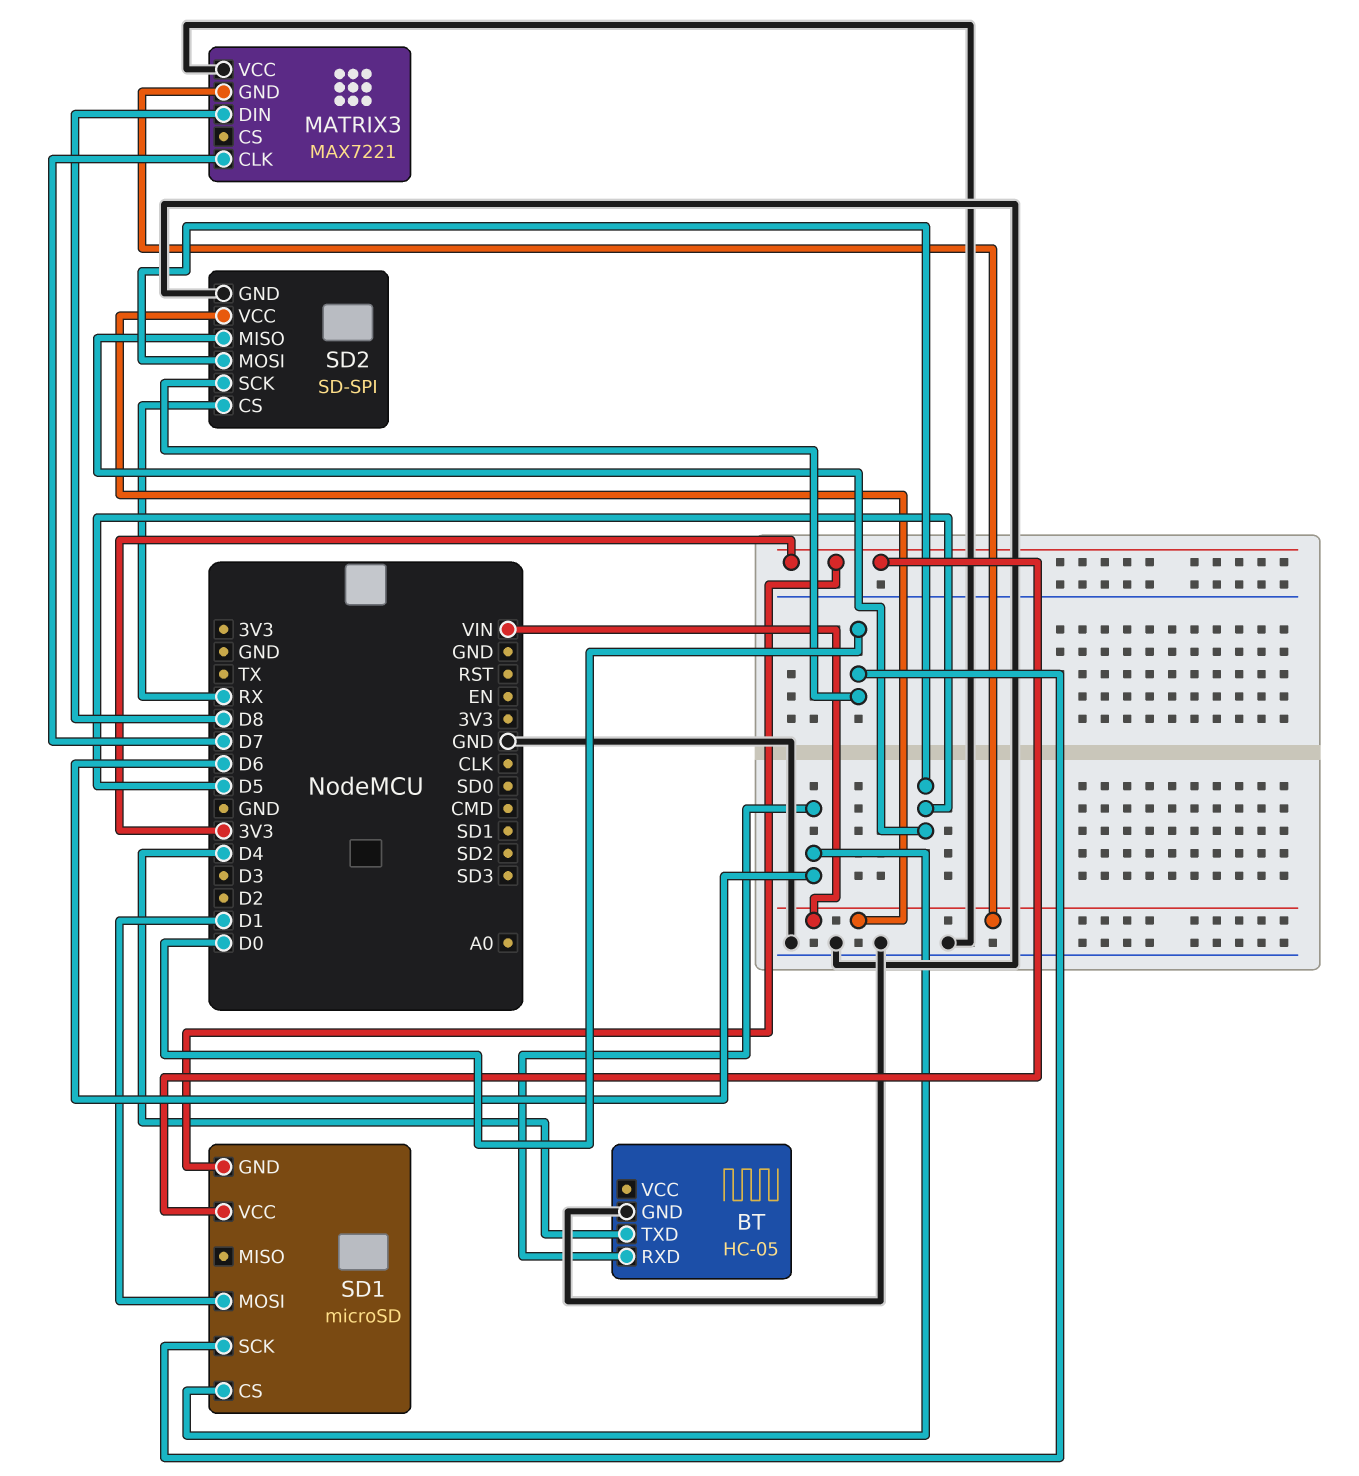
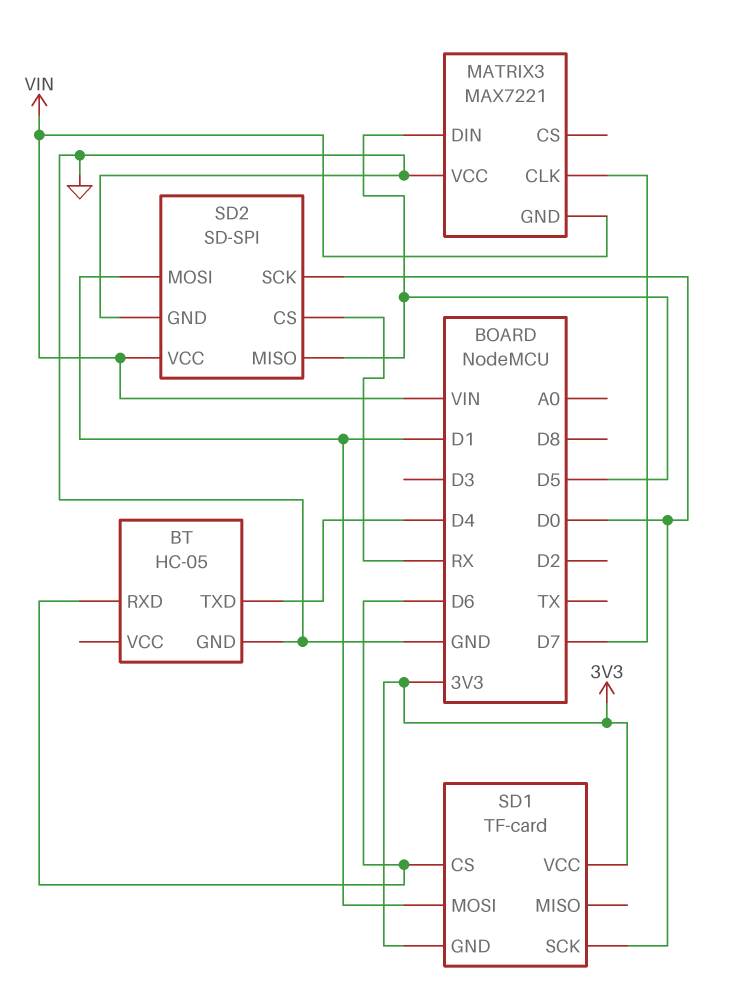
MATRIX3 pin DIN: D8 -> D5
SD1: microSD -> TF-card
SD2 pin MOSI: D5 -> D1

